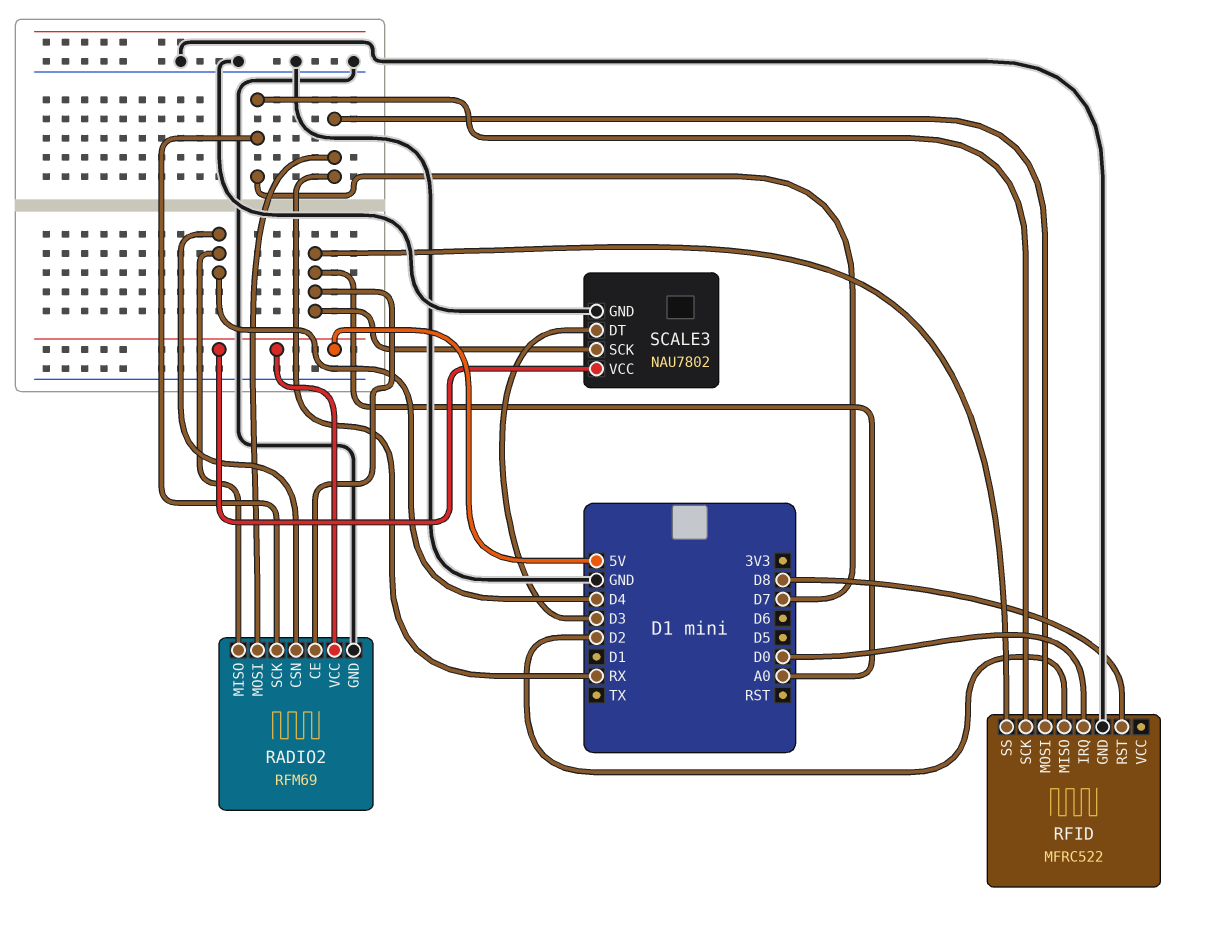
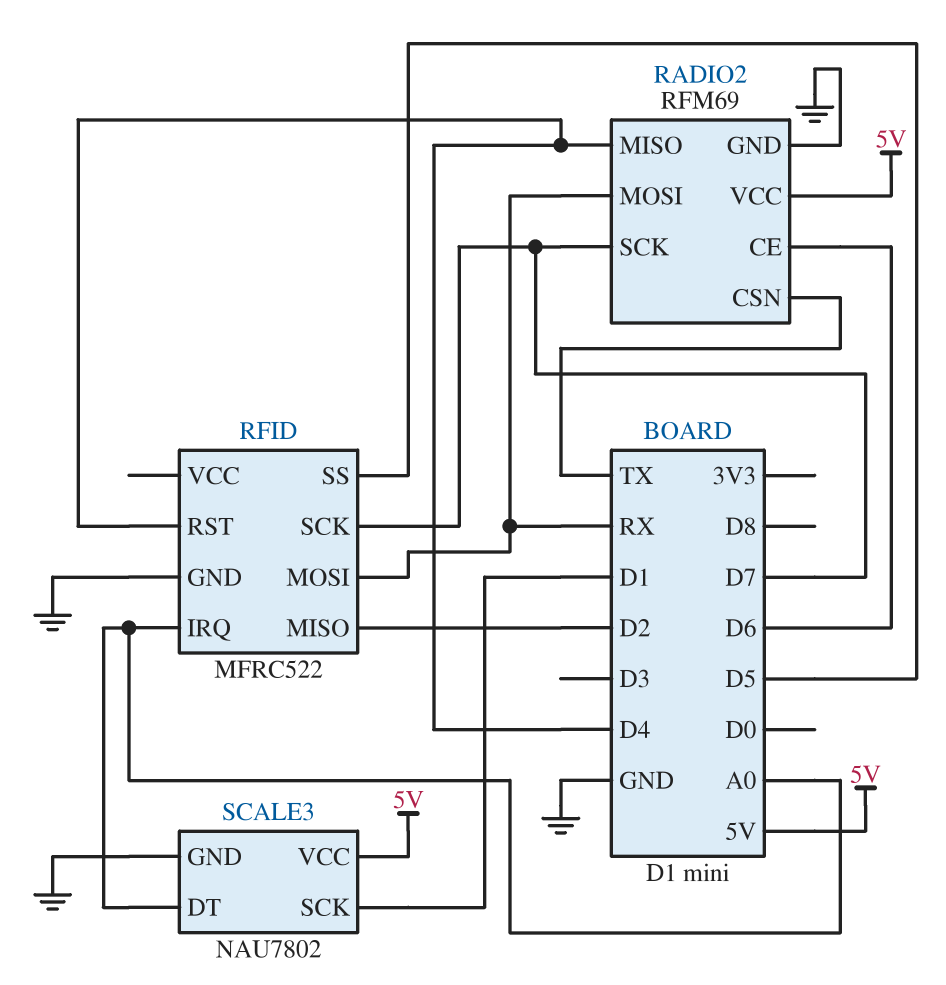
RADIO2 pin CE: A0 -> D6
RADIO2 pin CSN: D4 -> TX
RFID pin IRQ: D0 -> A0
RFID pin RST: D8 -> D4
RFID pin SS: A0 -> D5
SCALE3 pin DT: D3 -> A0
SCALE3 pin SCK: A0 -> D1

